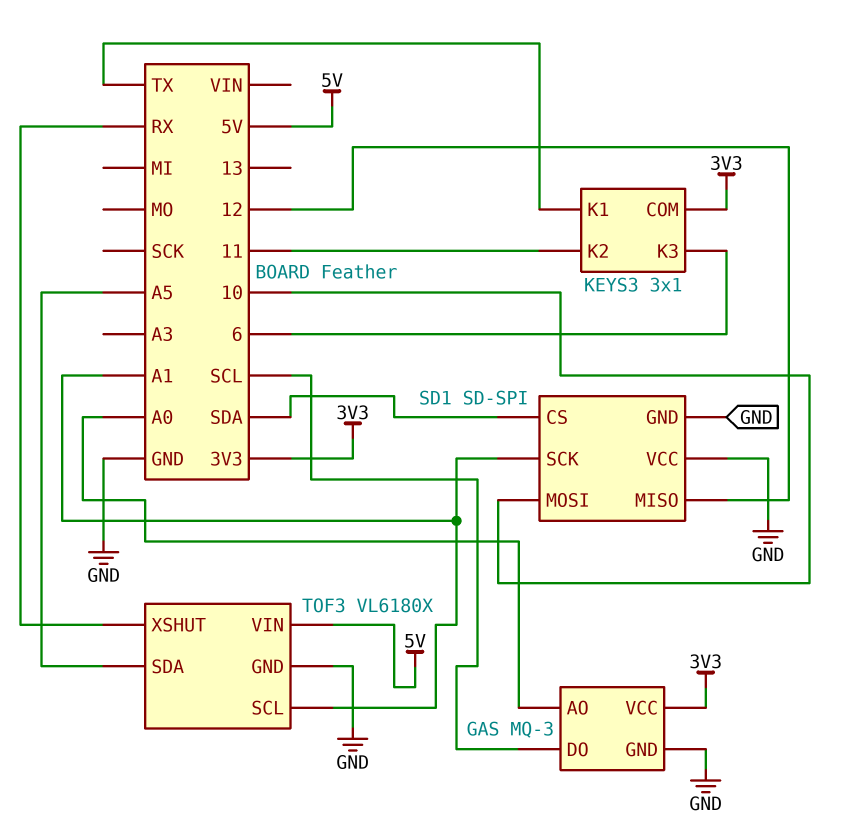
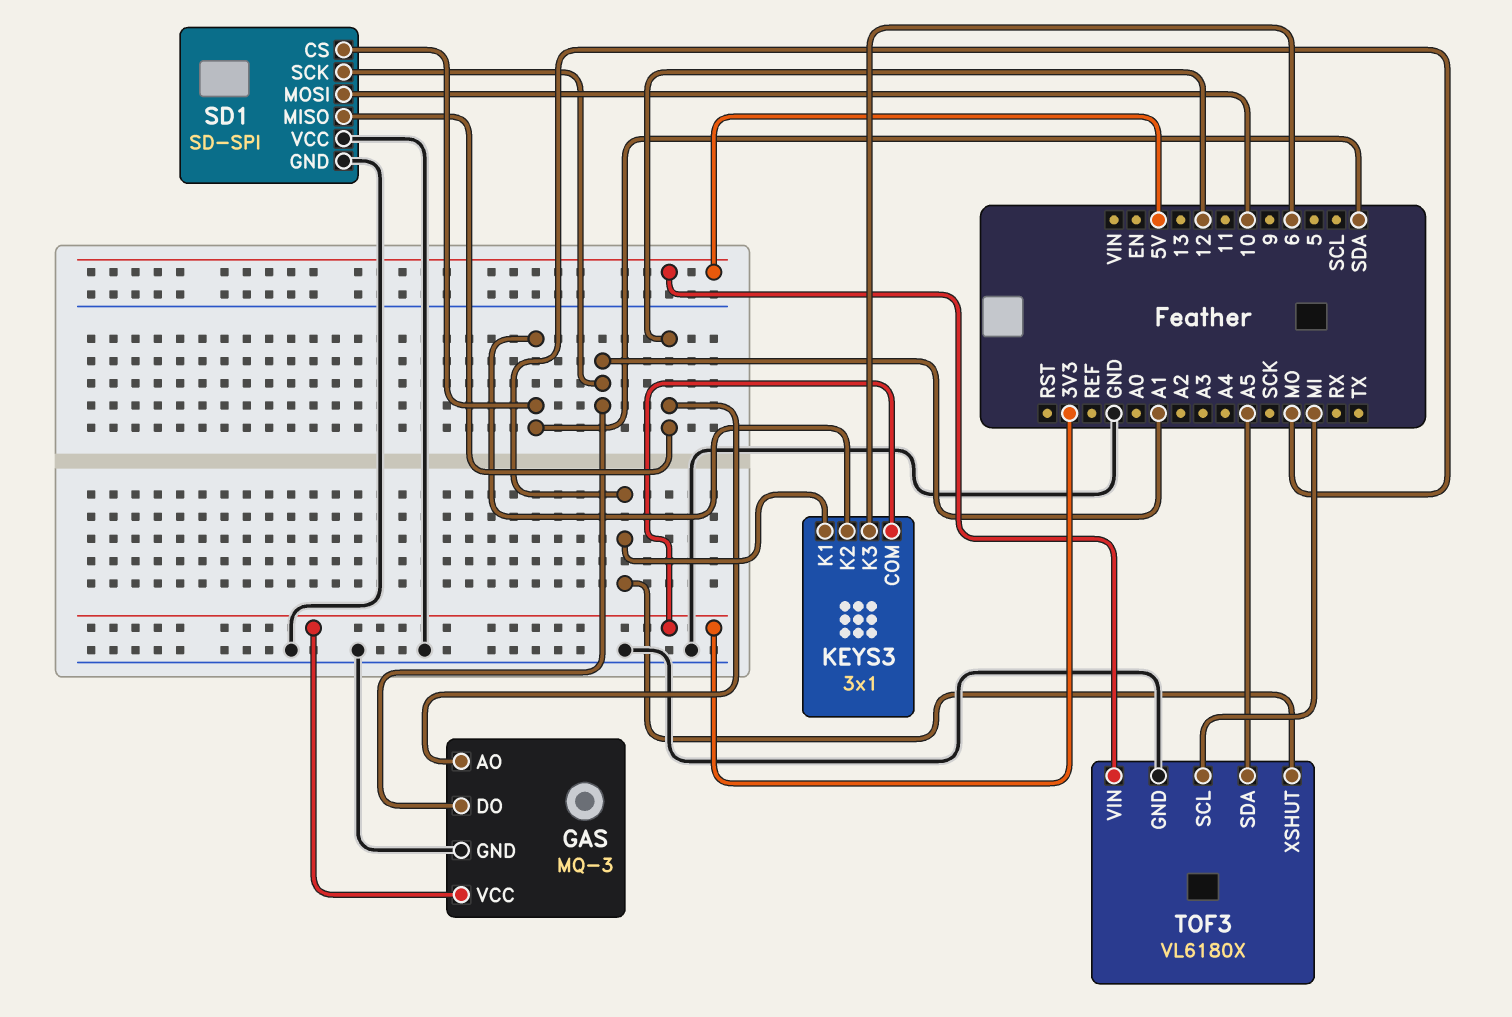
GAS pin AO: A0 -> 12
GAS pin DO: SCL -> A1
KEYS3 pin K1: TX -> MO
KEYS3 pin K2: 11 -> SDA
TOF3 pin SCL: A1 -> MI
TOF3 pin XSHUT: RX -> MO

